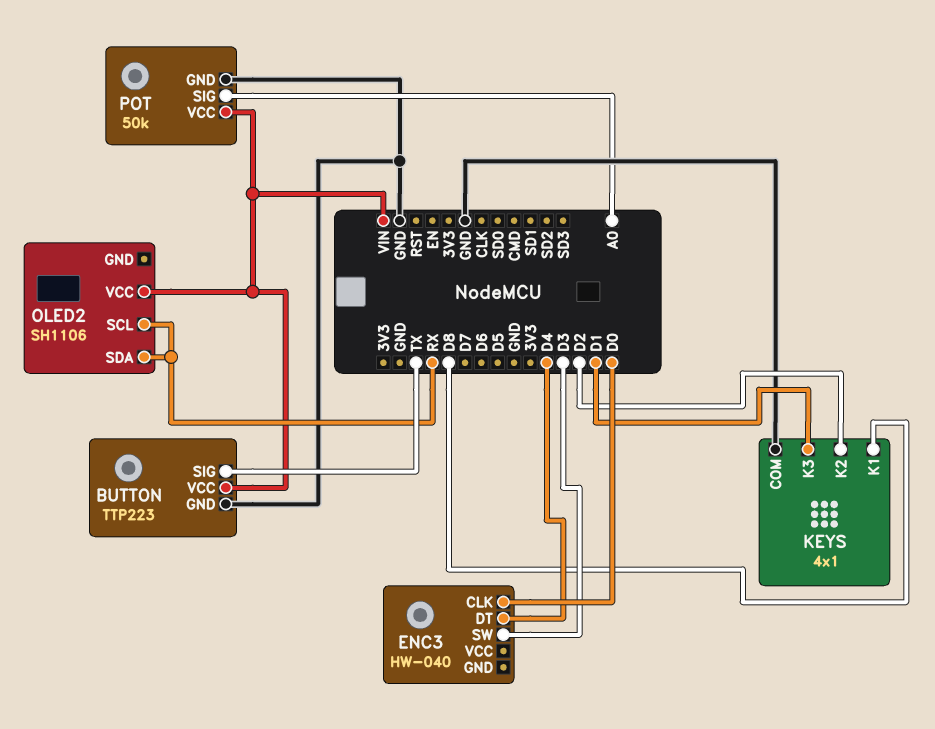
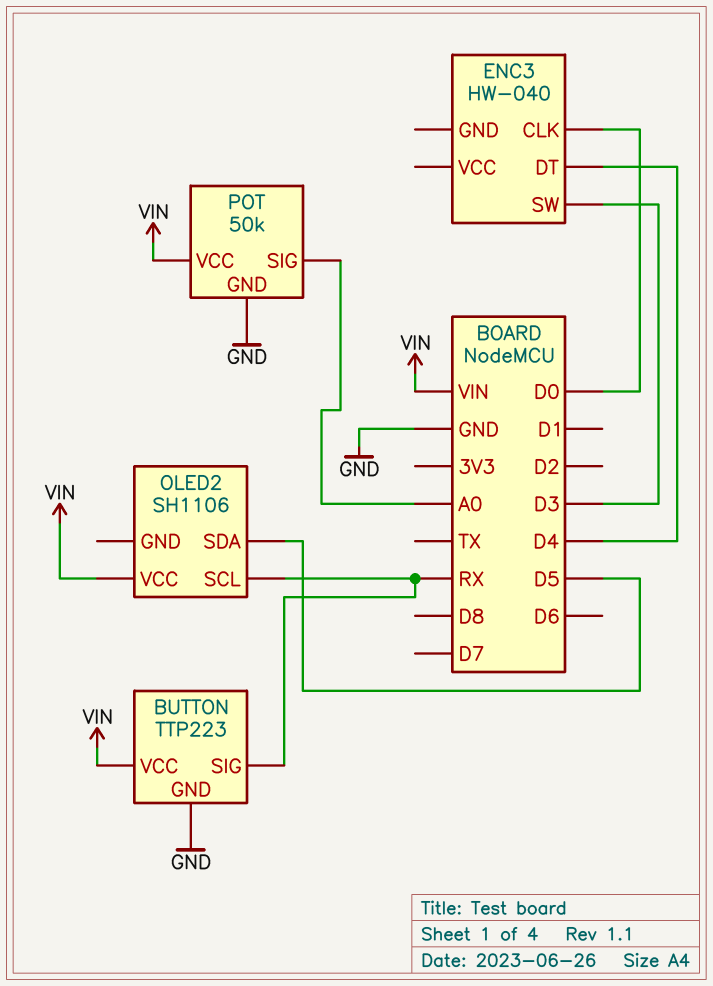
BUTTON pin SIG: TX -> RX
KEYS: 4x1 -> none
KEYS pin COM: GND -> none
KEYS pin K1: D8 -> none
KEYS pin K2: D2 -> none
KEYS pin K3: D1 -> none
OLED2 pin SDA: RX -> D5

